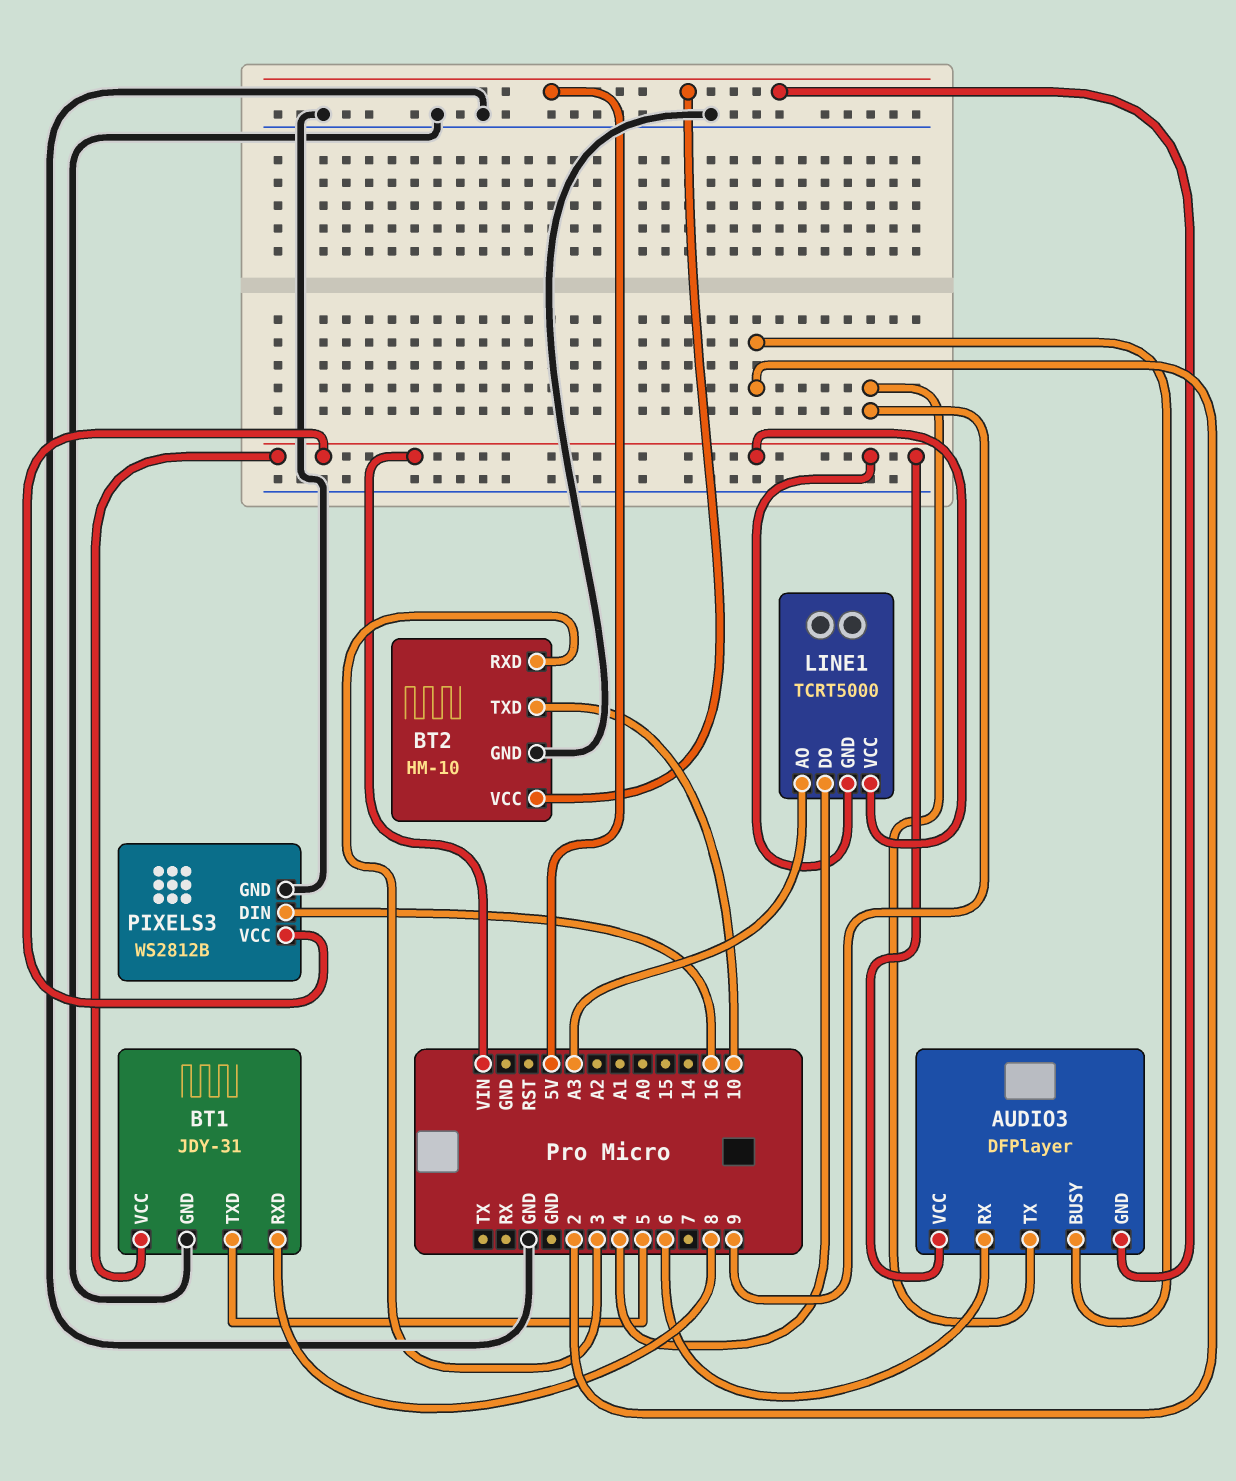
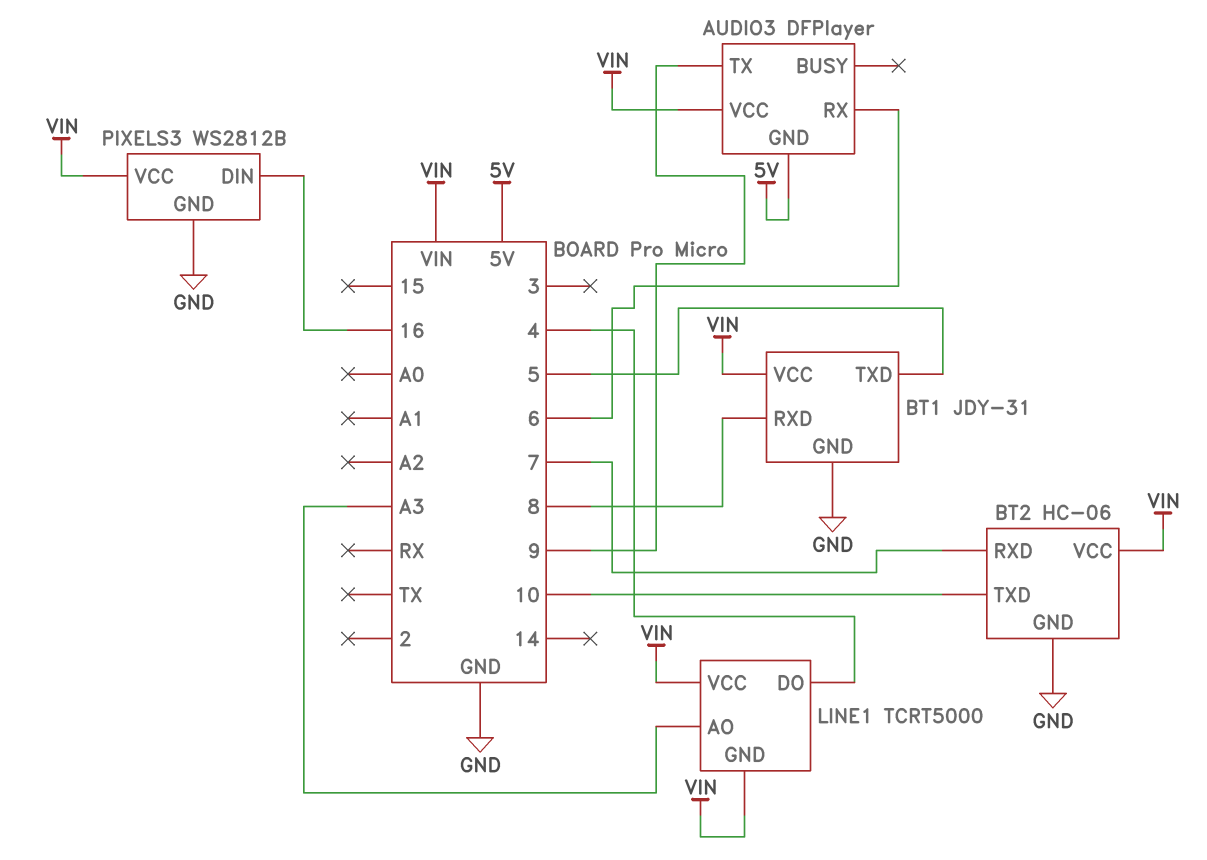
AUDIO3 pin BUSY: 2 -> none
BT2: HM-10 -> HC-06
BT2 pin RXD: 3 -> 7
BT2 pin VCC: 5V -> VIN

